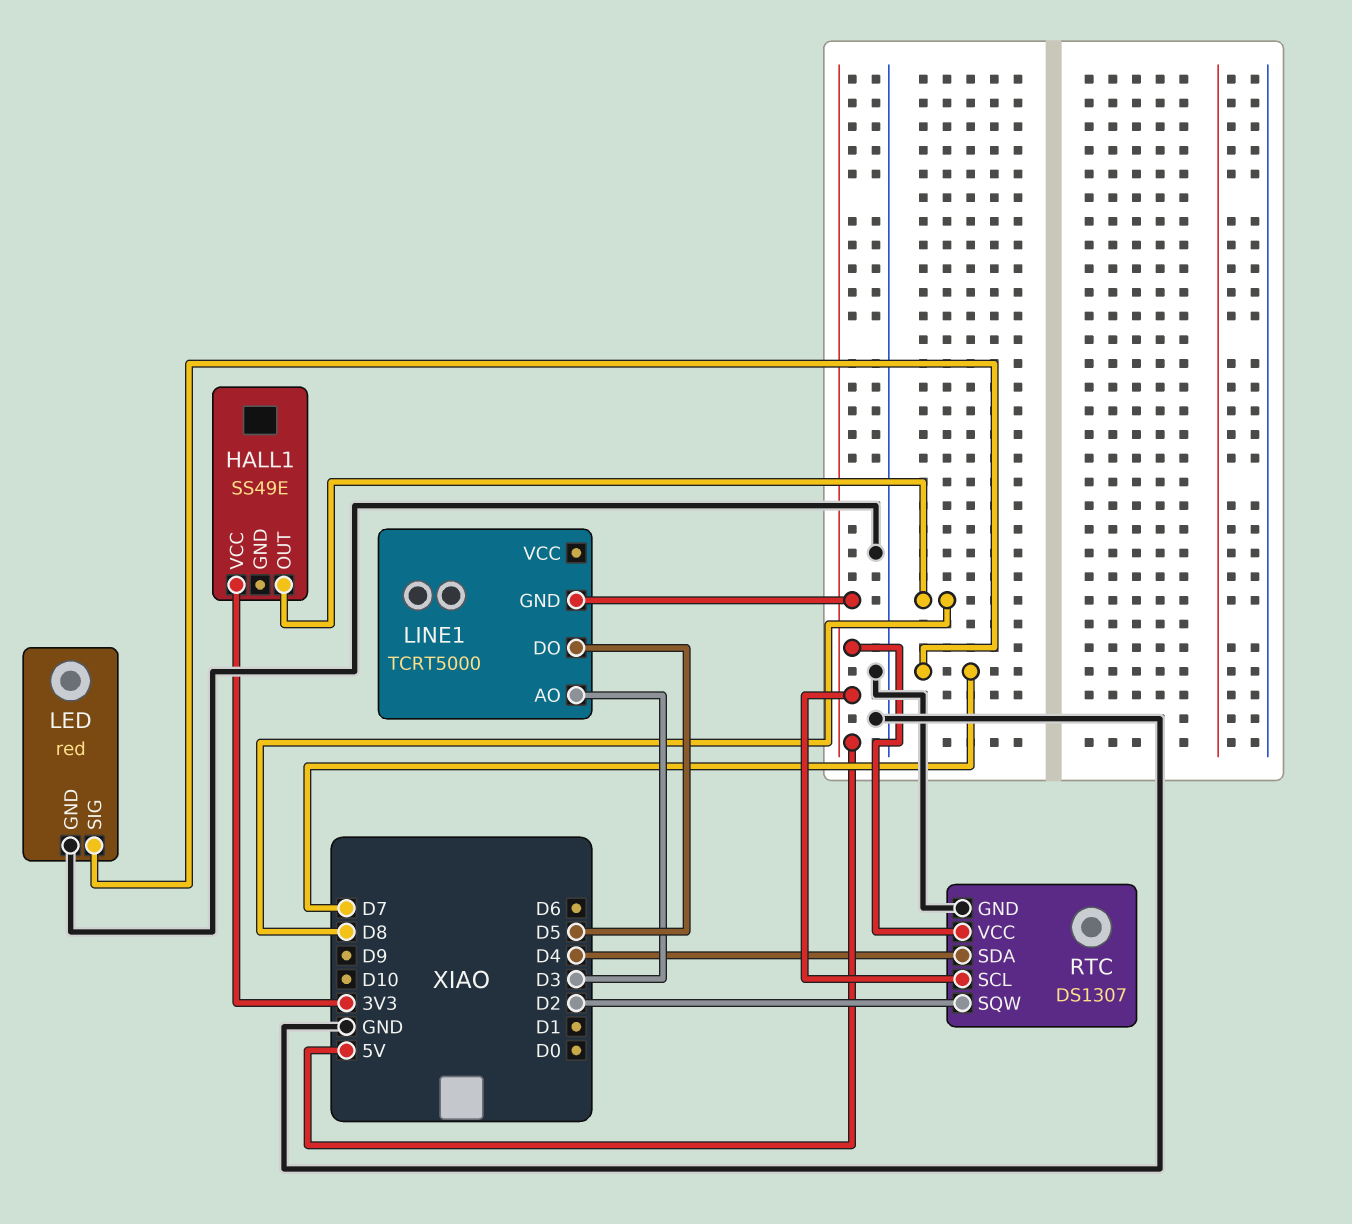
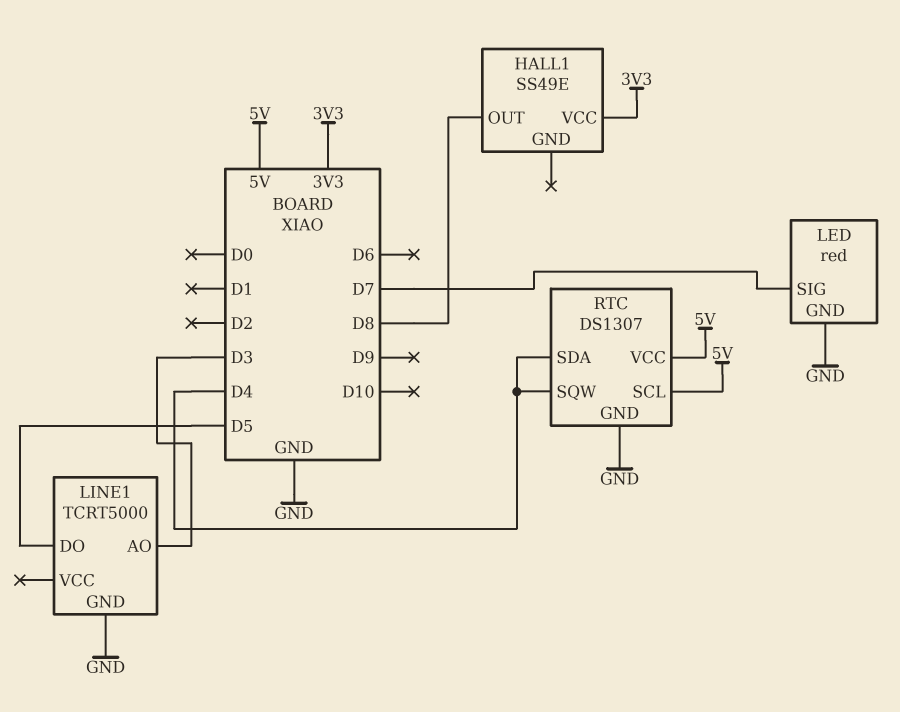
LINE1 pin GND: 5V -> GND
RTC pin SQW: D2 -> D4

